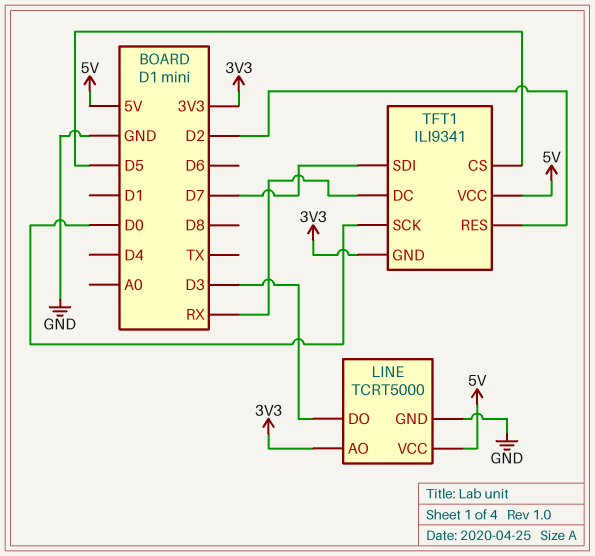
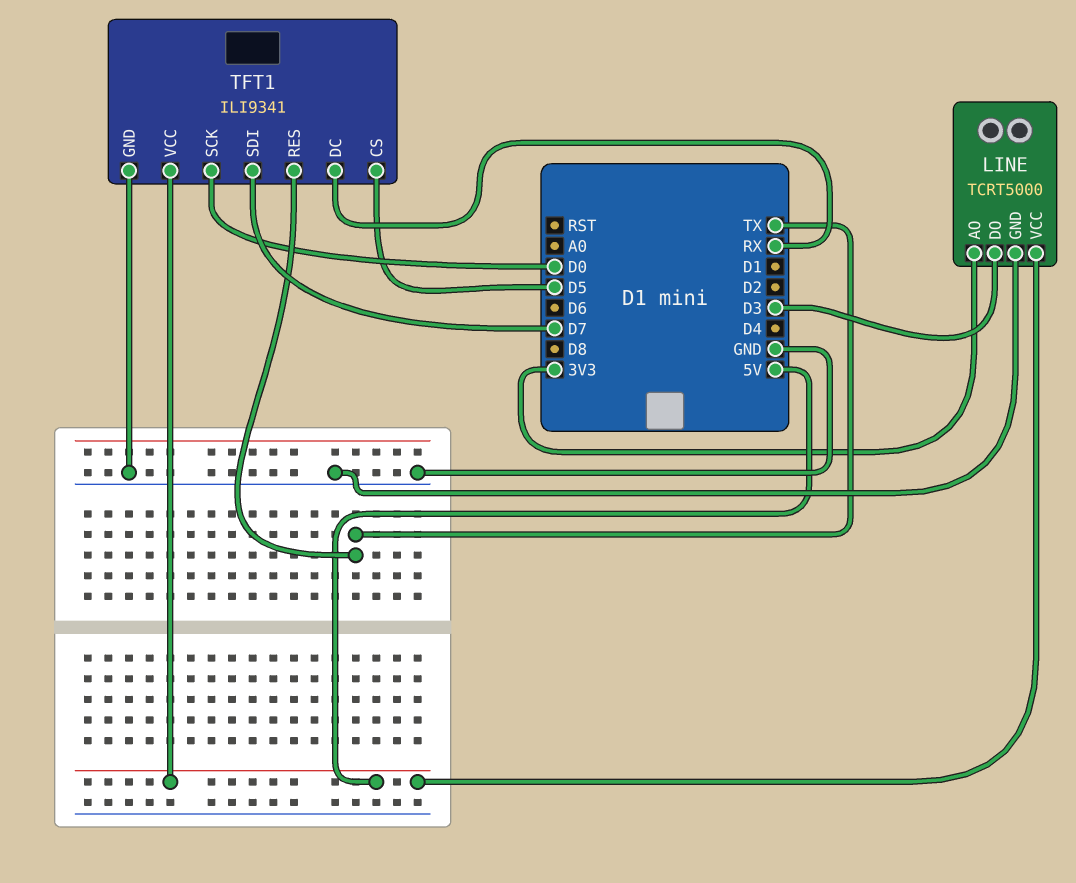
TFT1 pin GND: 3V3 -> GND
TFT1 pin RES: D2 -> TX

